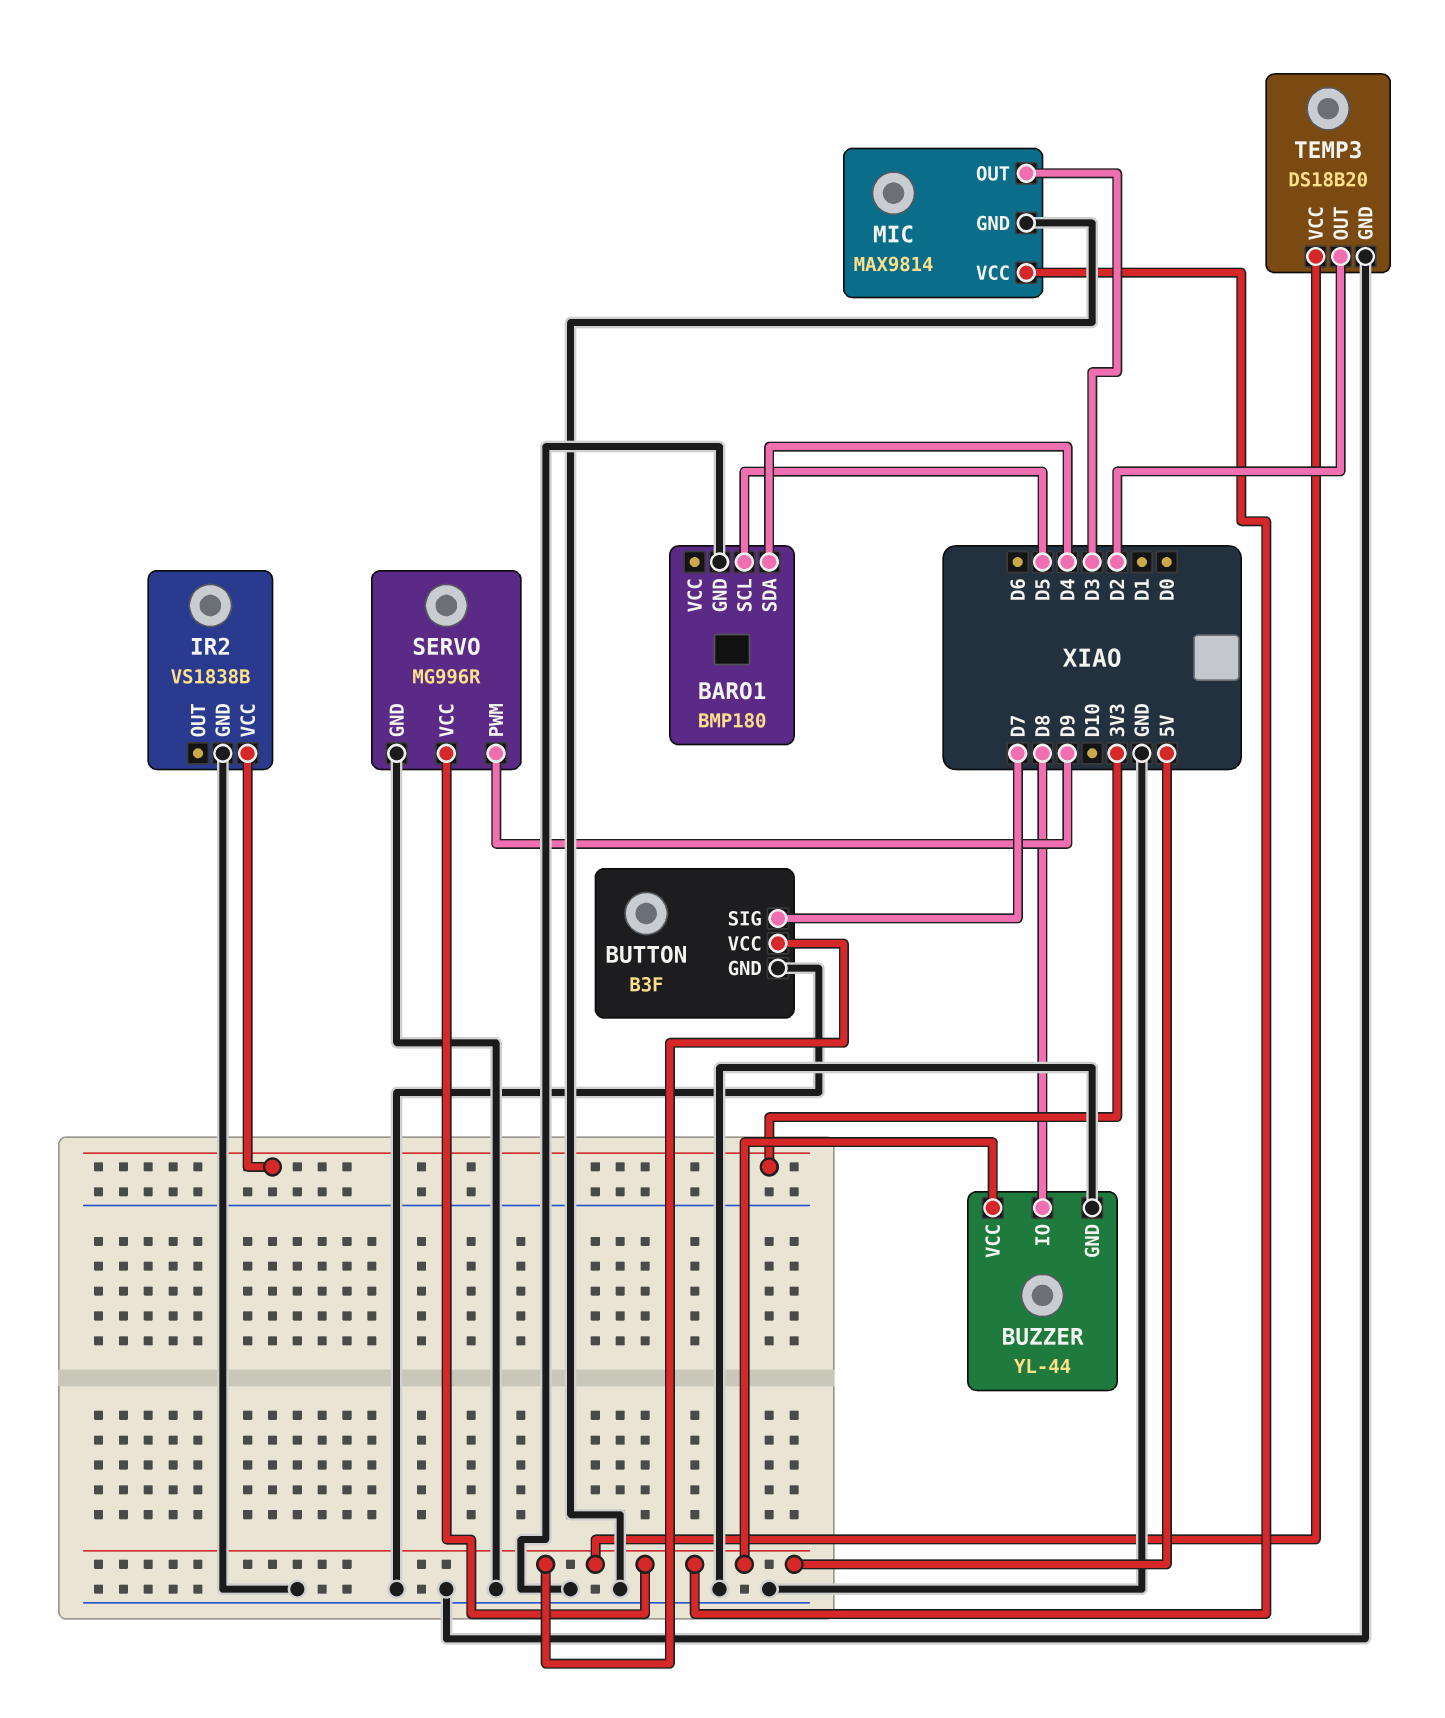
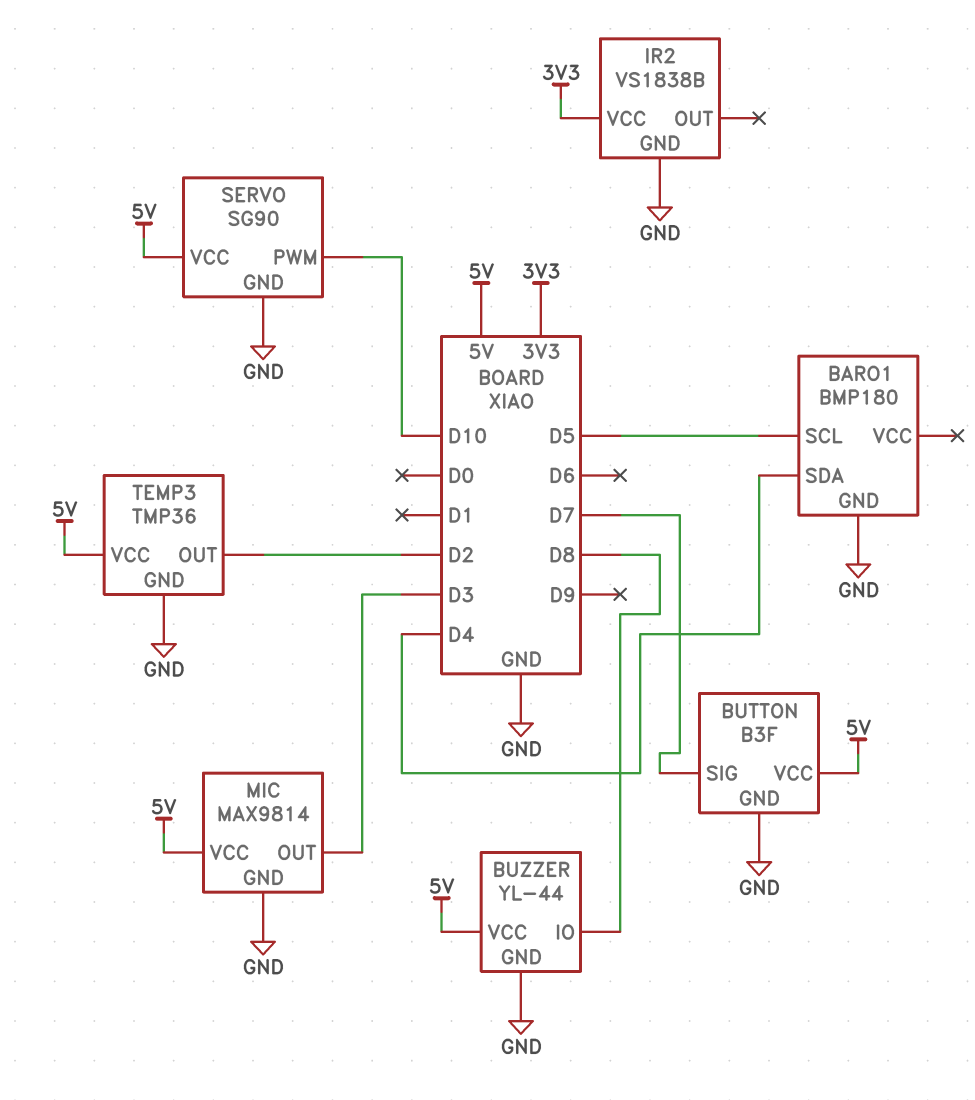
SERVO: MG996R -> SG90
SERVO pin PWM: D9 -> D10
TEMP3: DS18B20 -> TMP36

